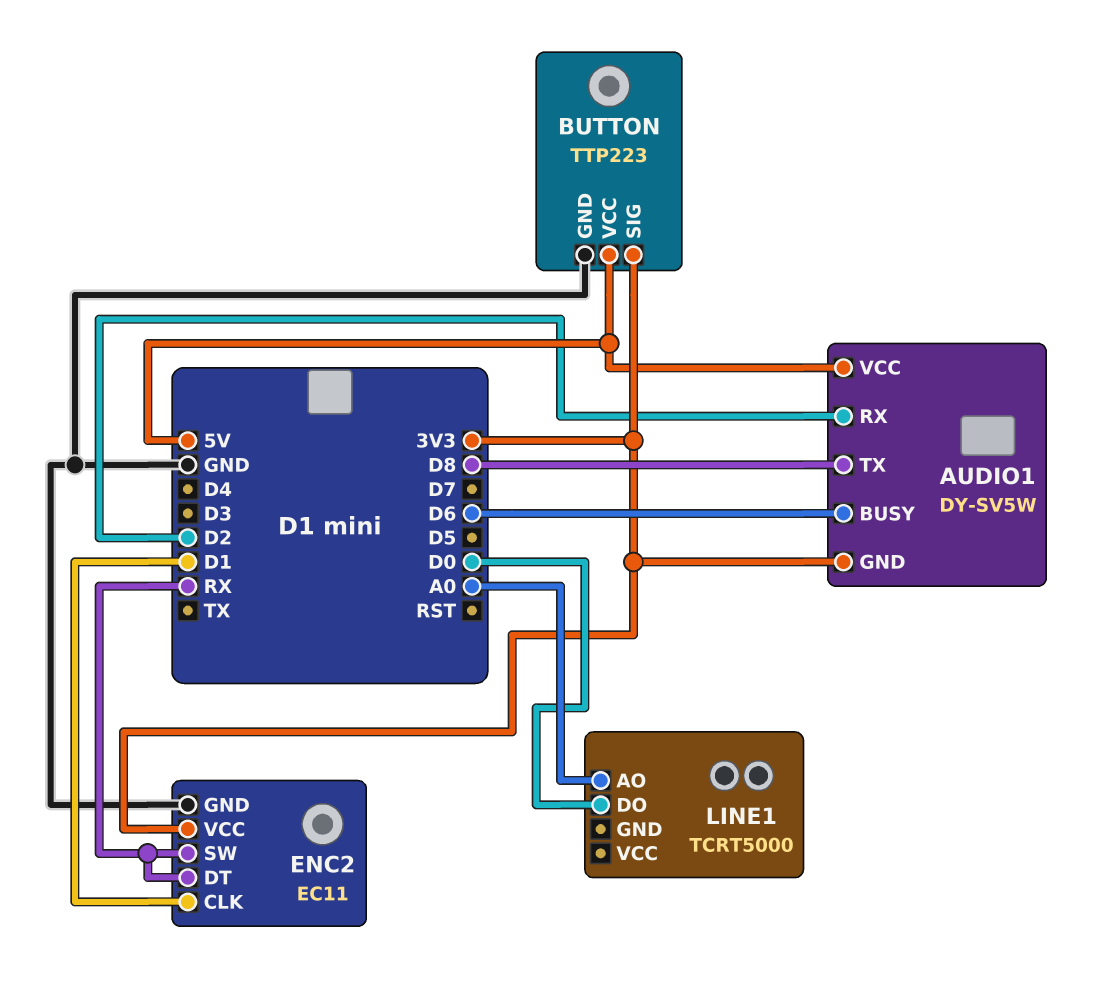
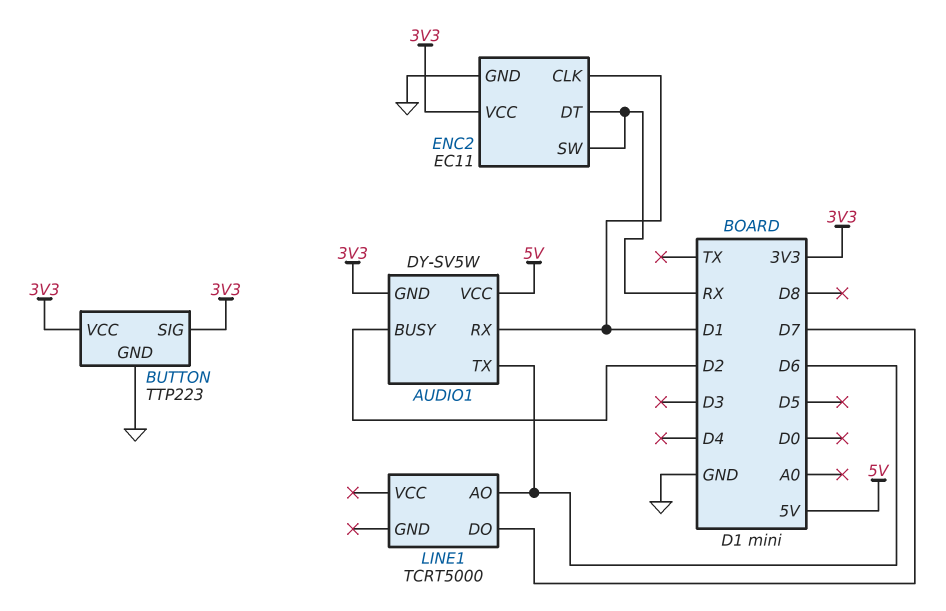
AUDIO1 pin BUSY: D6 -> D2
AUDIO1 pin RX: D2 -> D1
AUDIO1 pin TX: D8 -> D6
BUTTON pin VCC: 5V -> 3V3
LINE1 pin AO: A0 -> D6
LINE1 pin DO: D0 -> D7

